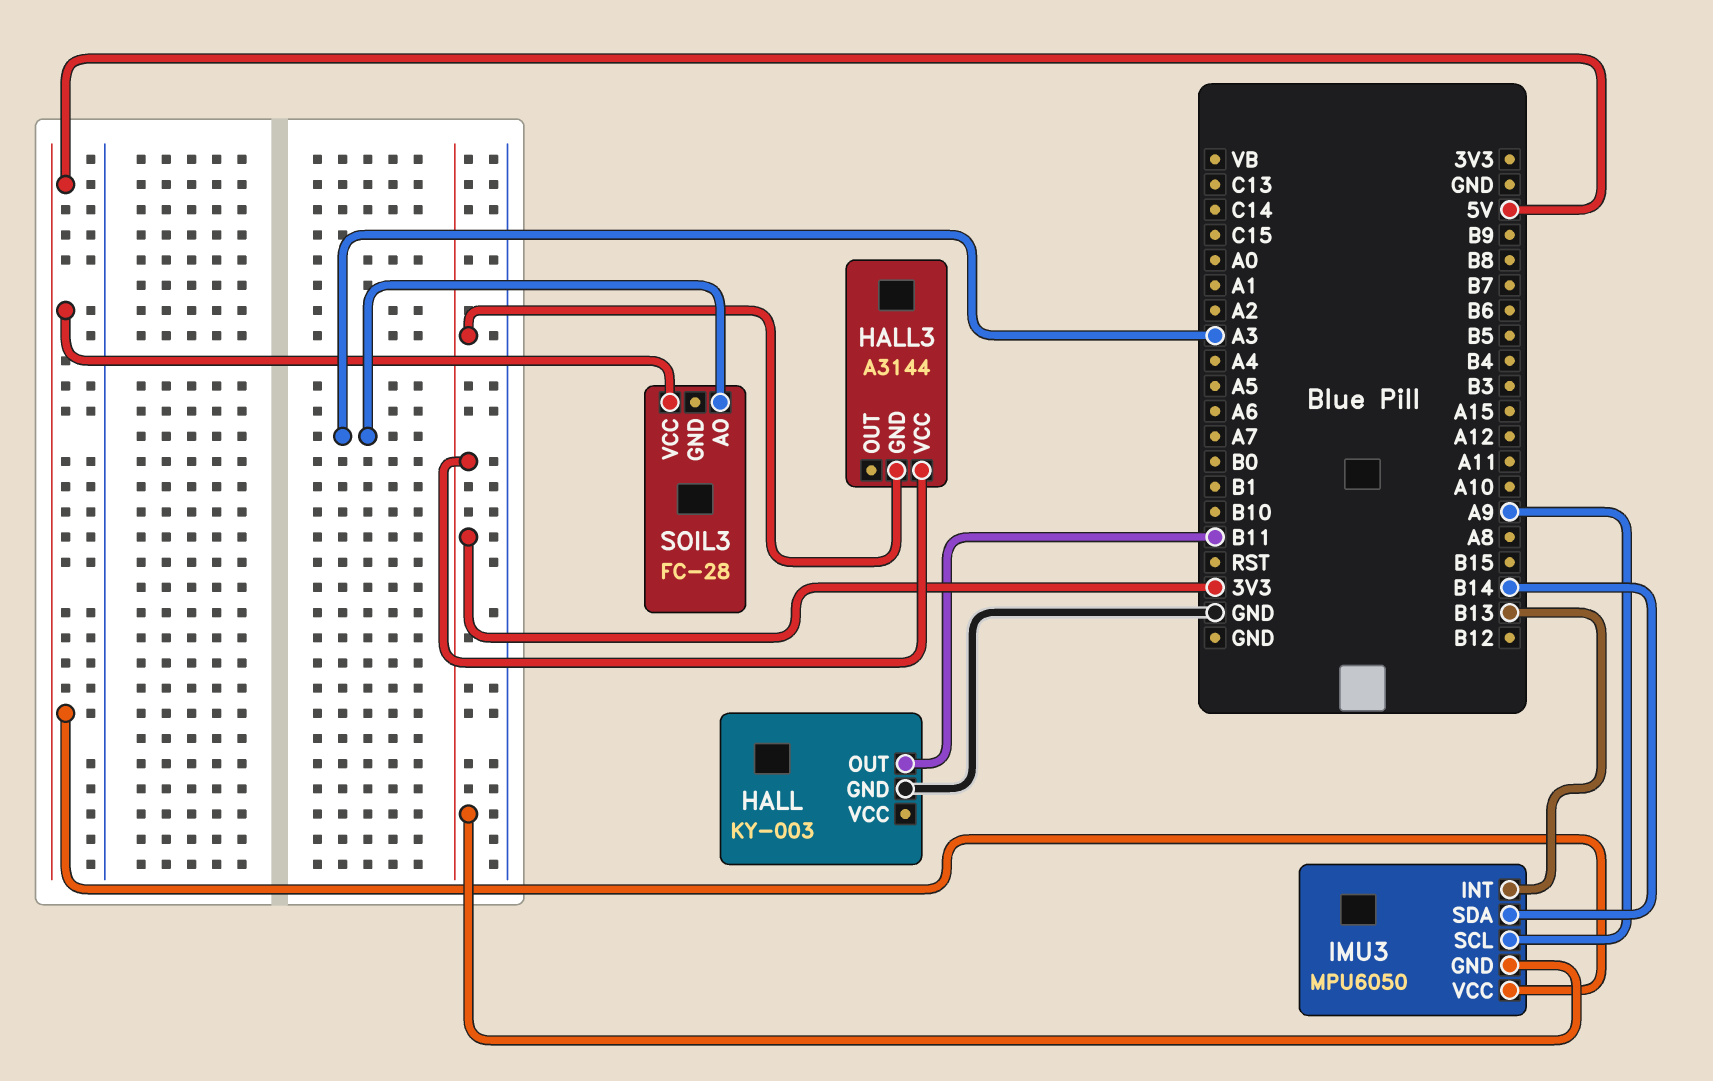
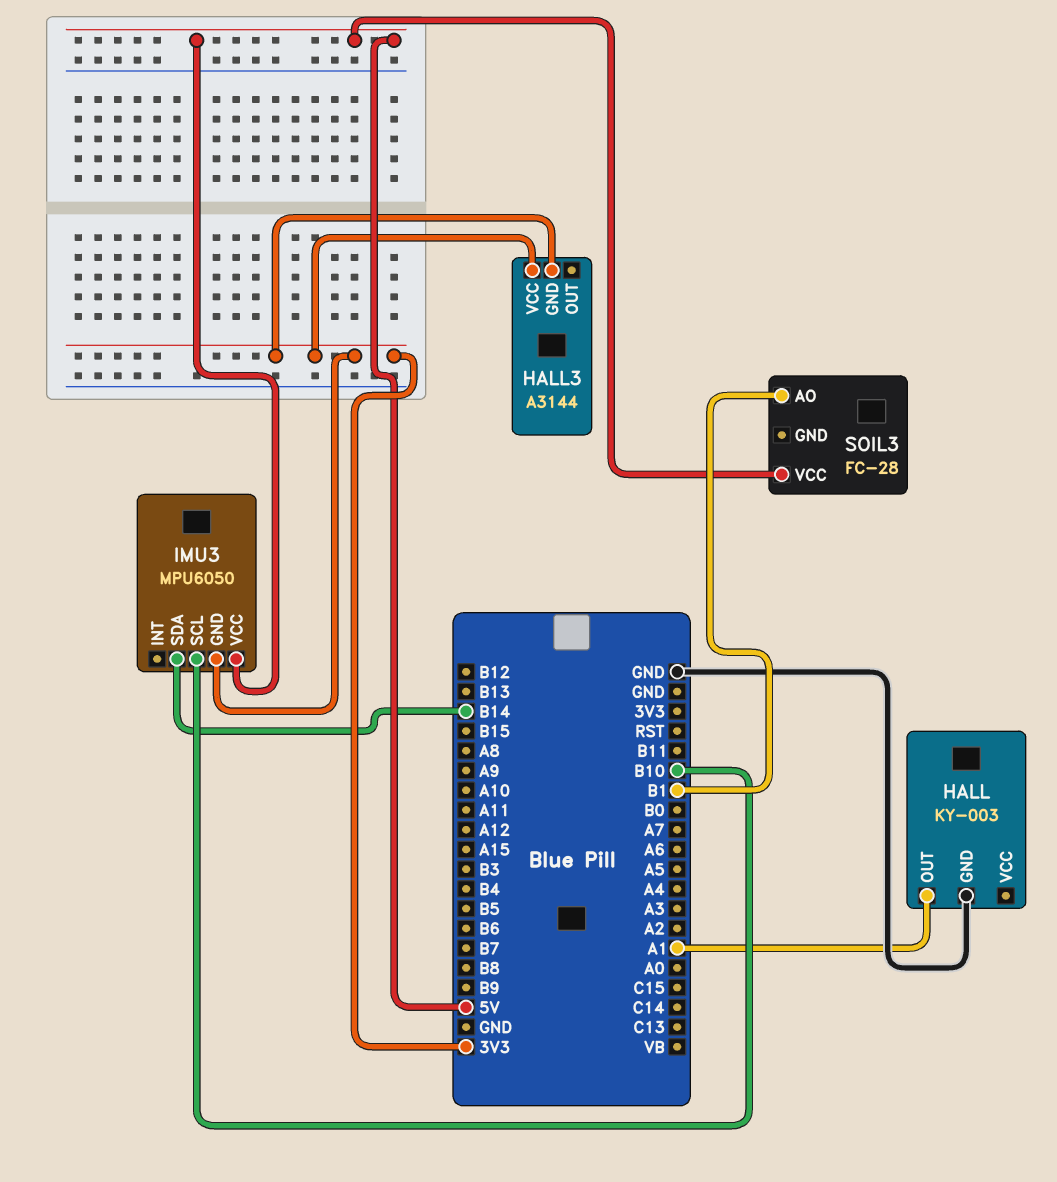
HALL pin OUT: B11 -> A1
IMU3 pin INT: B13 -> none
IMU3 pin SCL: A9 -> B10
SOIL3 pin AO: A3 -> B1

